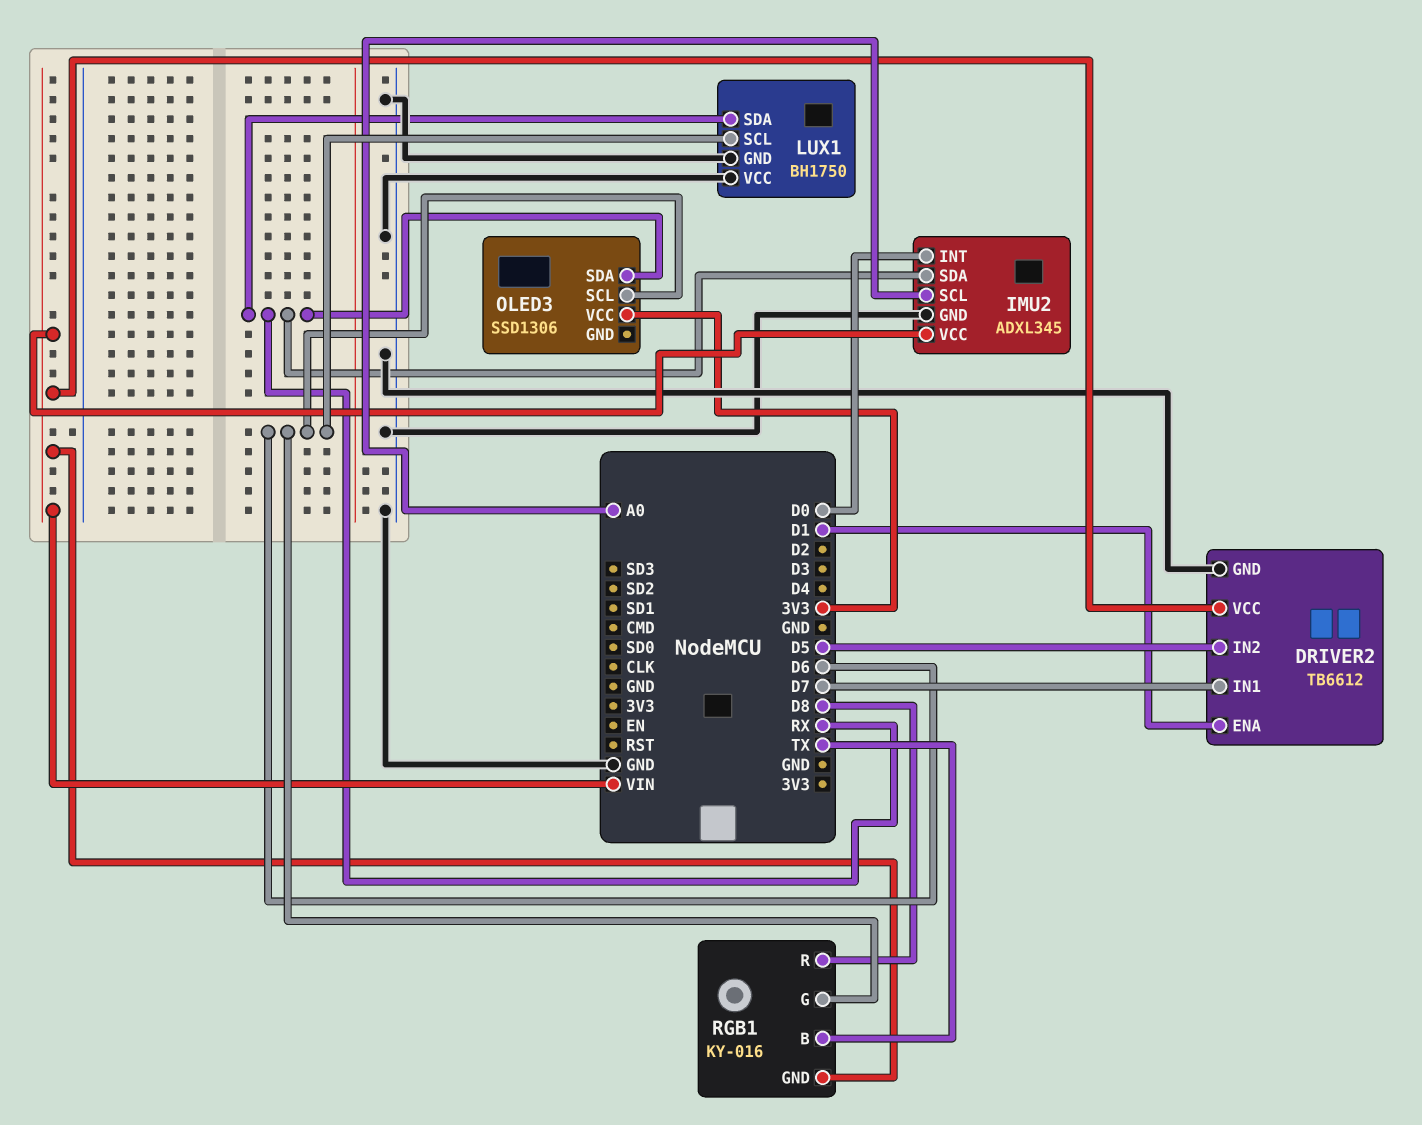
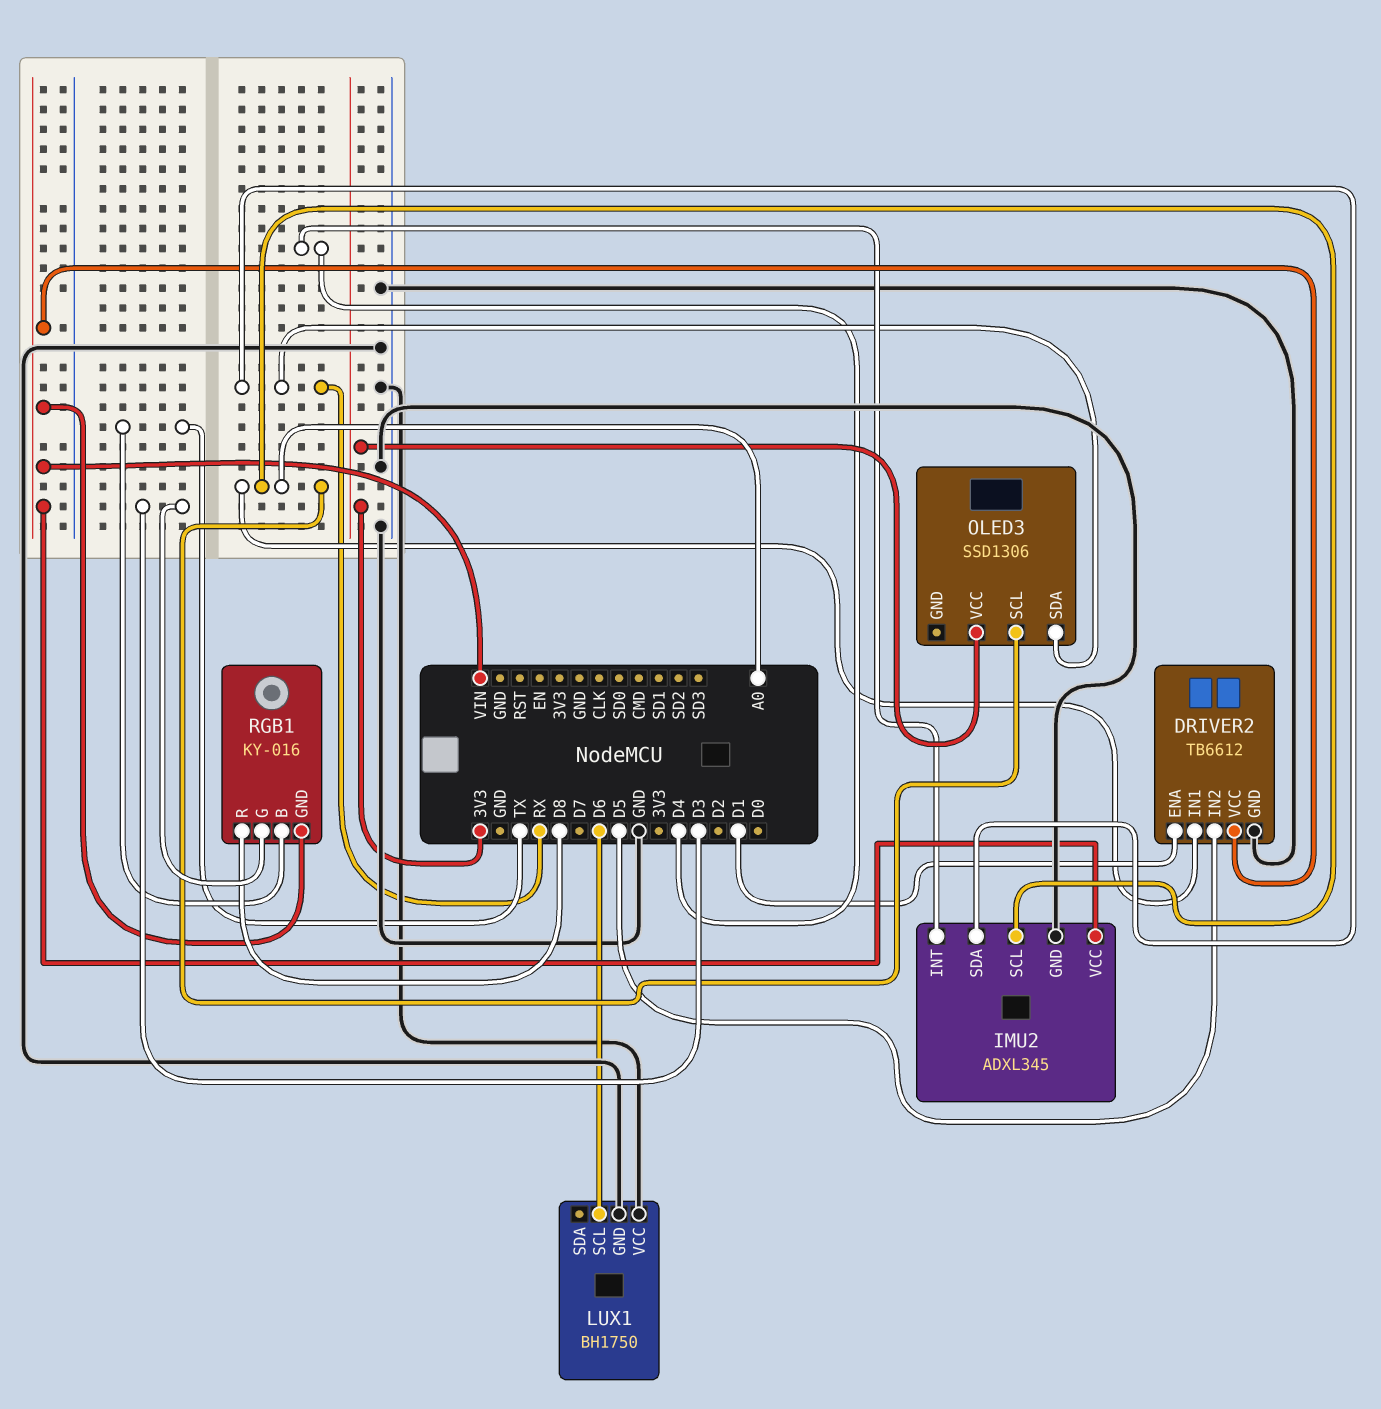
DRIVER2 pin IN1: D7 -> A0
IMU2 pin INT: D0 -> D4
LUX1 pin SDA: RX -> none
OLED3 pin SCL: D6 -> A0
RGB1 pin G: D6 -> D3

